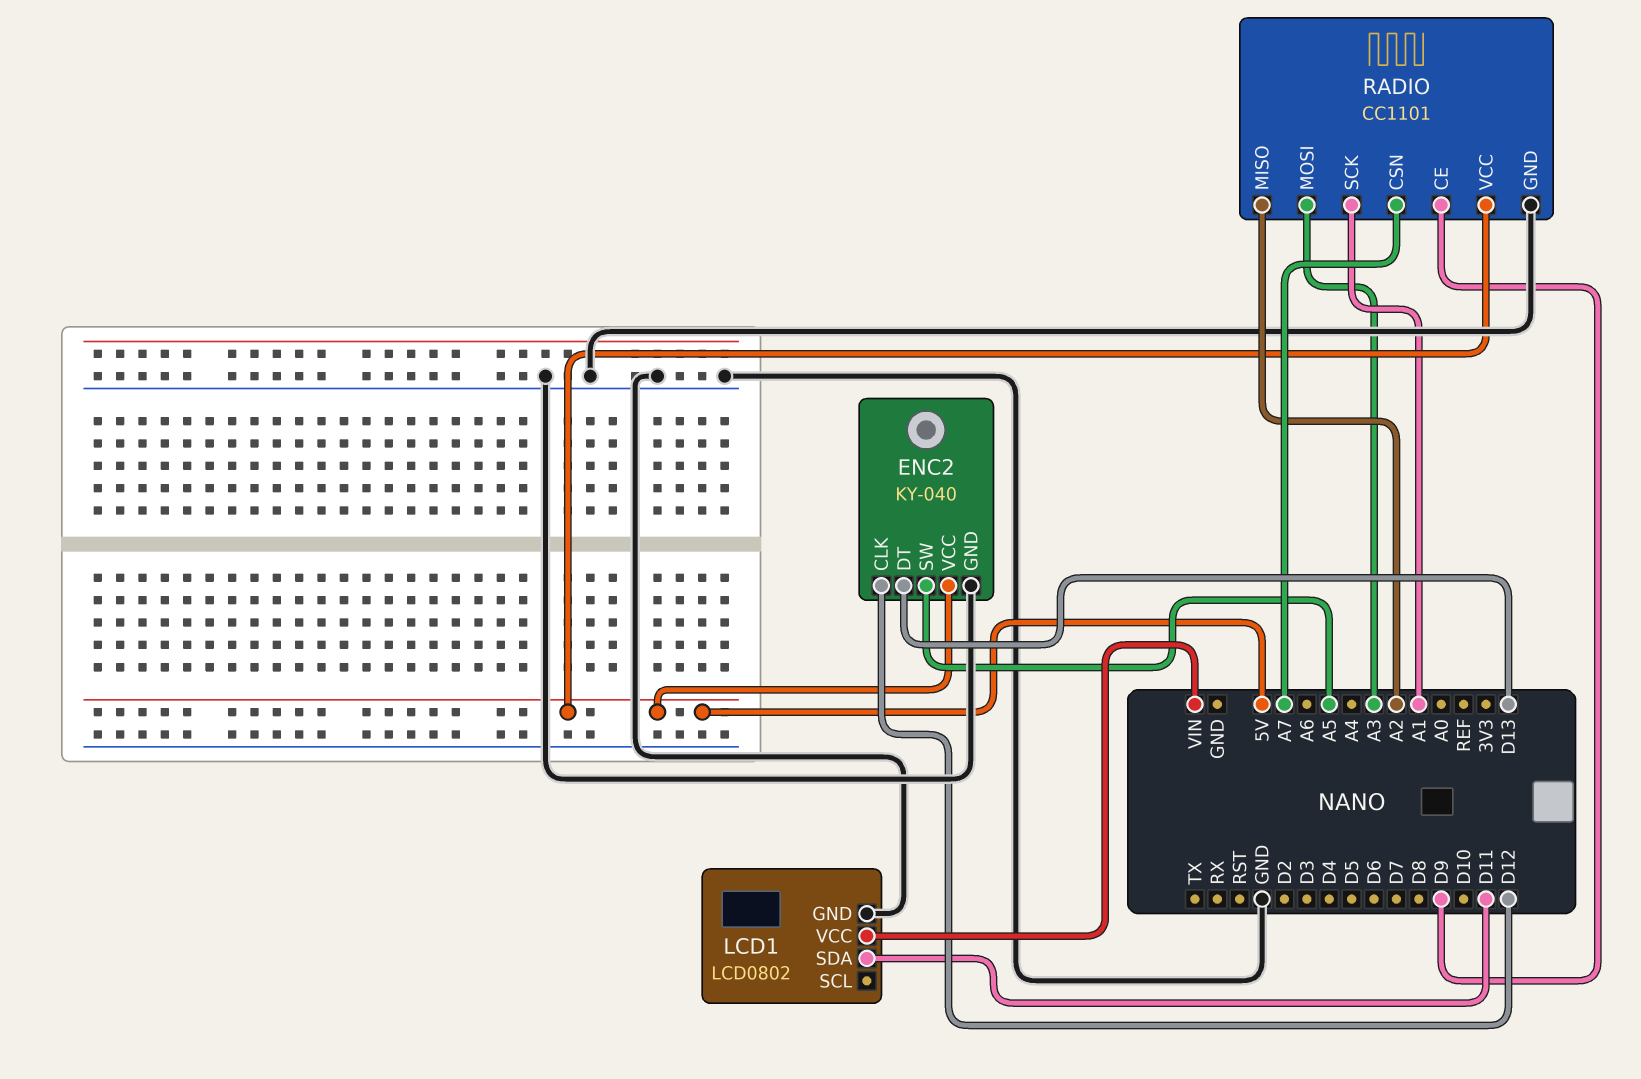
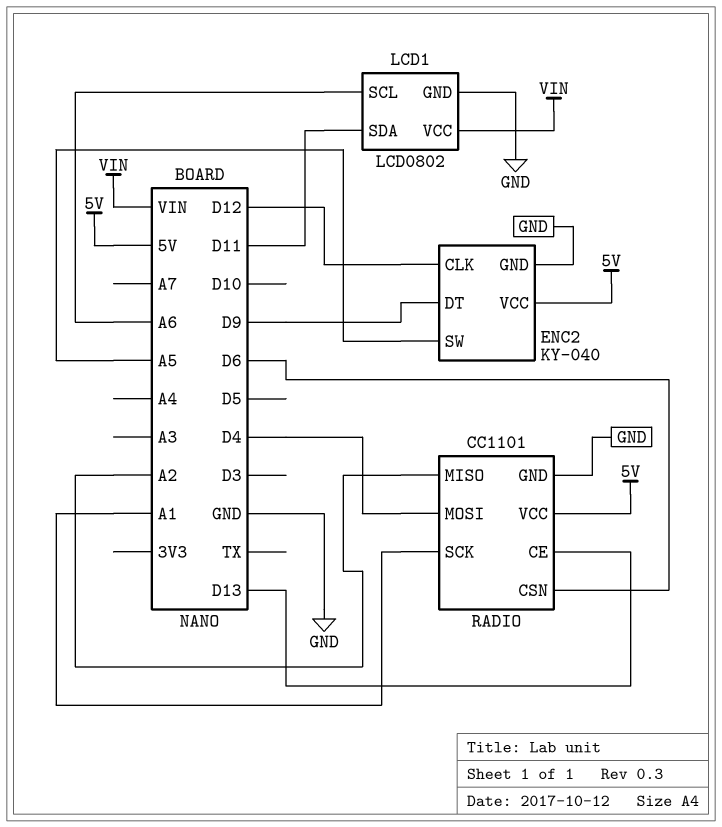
ENC2 pin DT: D13 -> D9
LCD1 pin SCL: none -> A6
RADIO pin CE: D9 -> D13
RADIO pin CSN: A7 -> D6
RADIO pin MOSI: A3 -> D4

